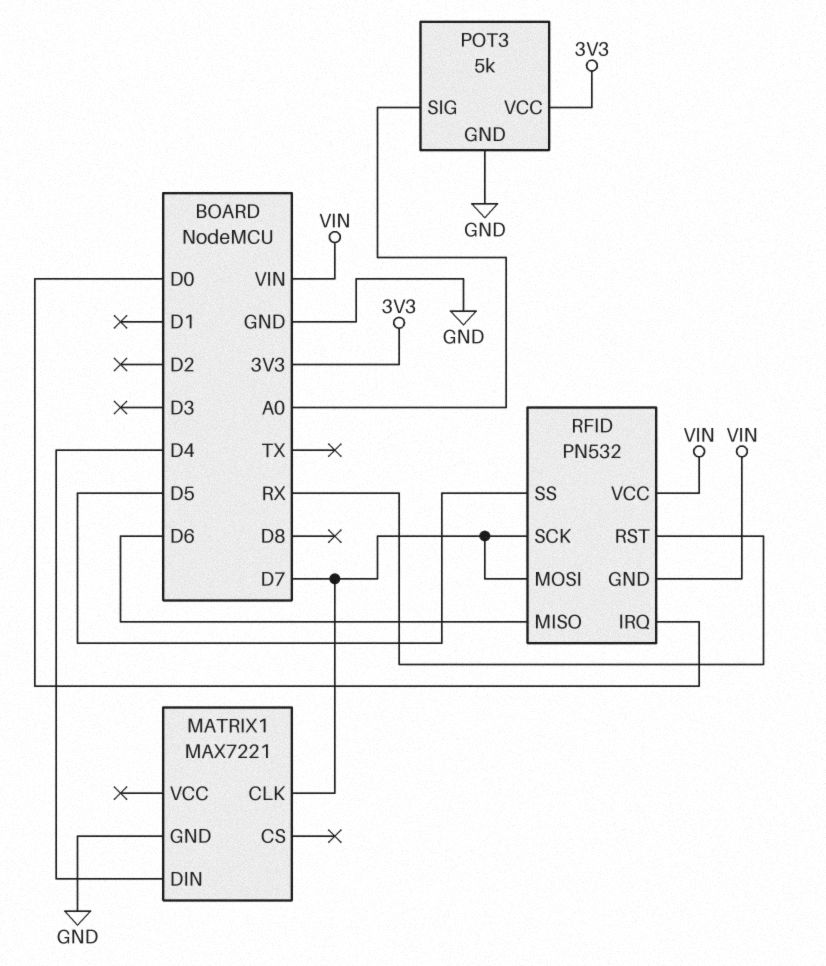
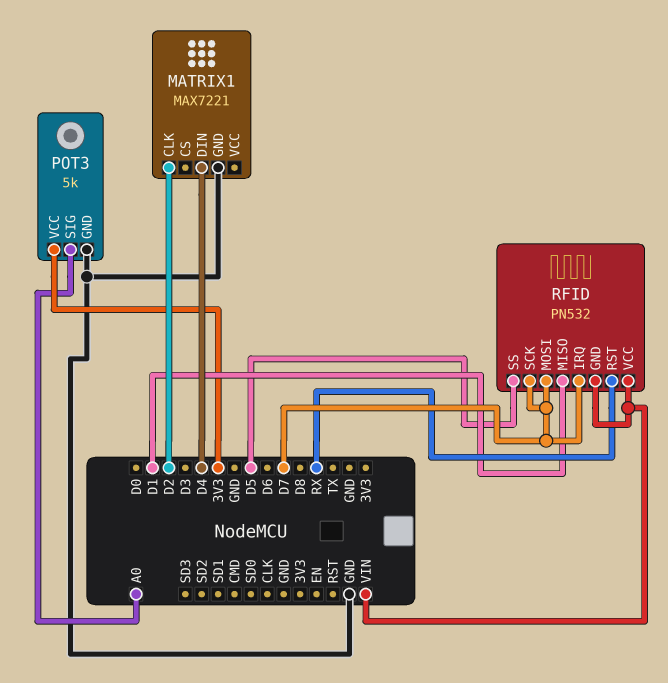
MATRIX1 pin CLK: D7 -> D2
RFID pin IRQ: D0 -> D7
RFID pin MISO: D6 -> D1

